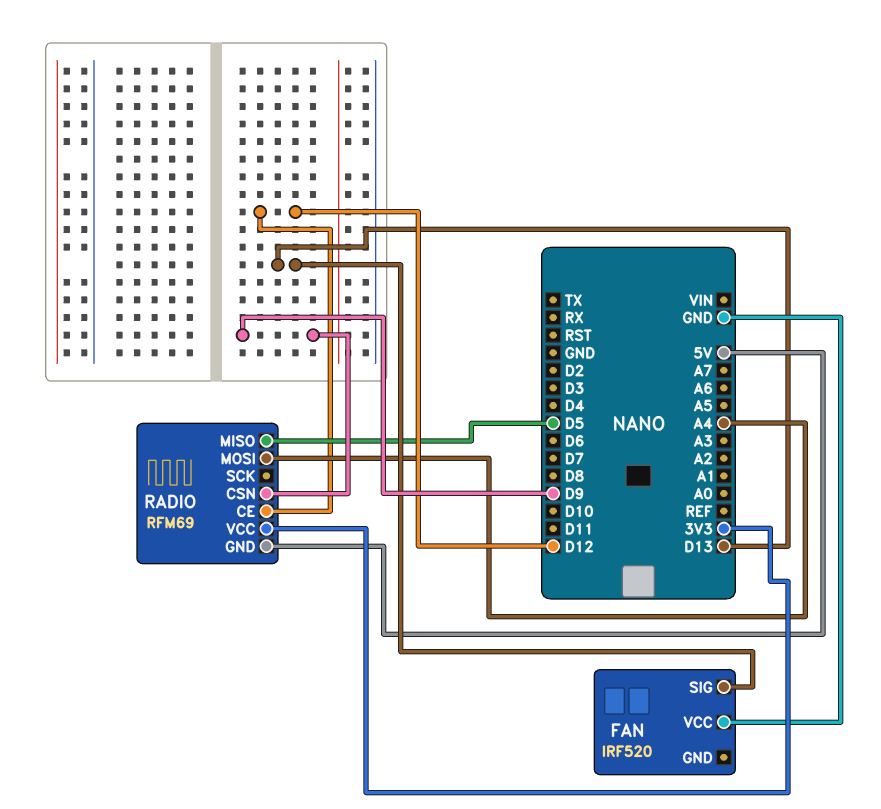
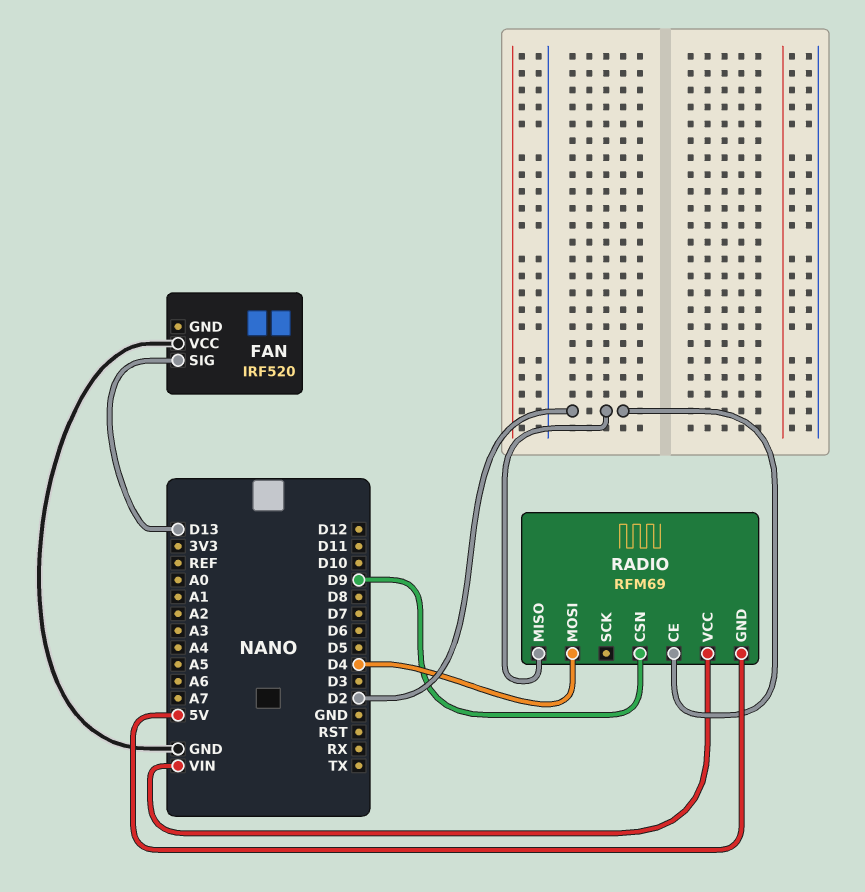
RADIO pin CE: D12 -> D2
RADIO pin MISO: D5 -> D2
RADIO pin MOSI: A4 -> D4
RADIO pin VCC: 3V3 -> VIN

